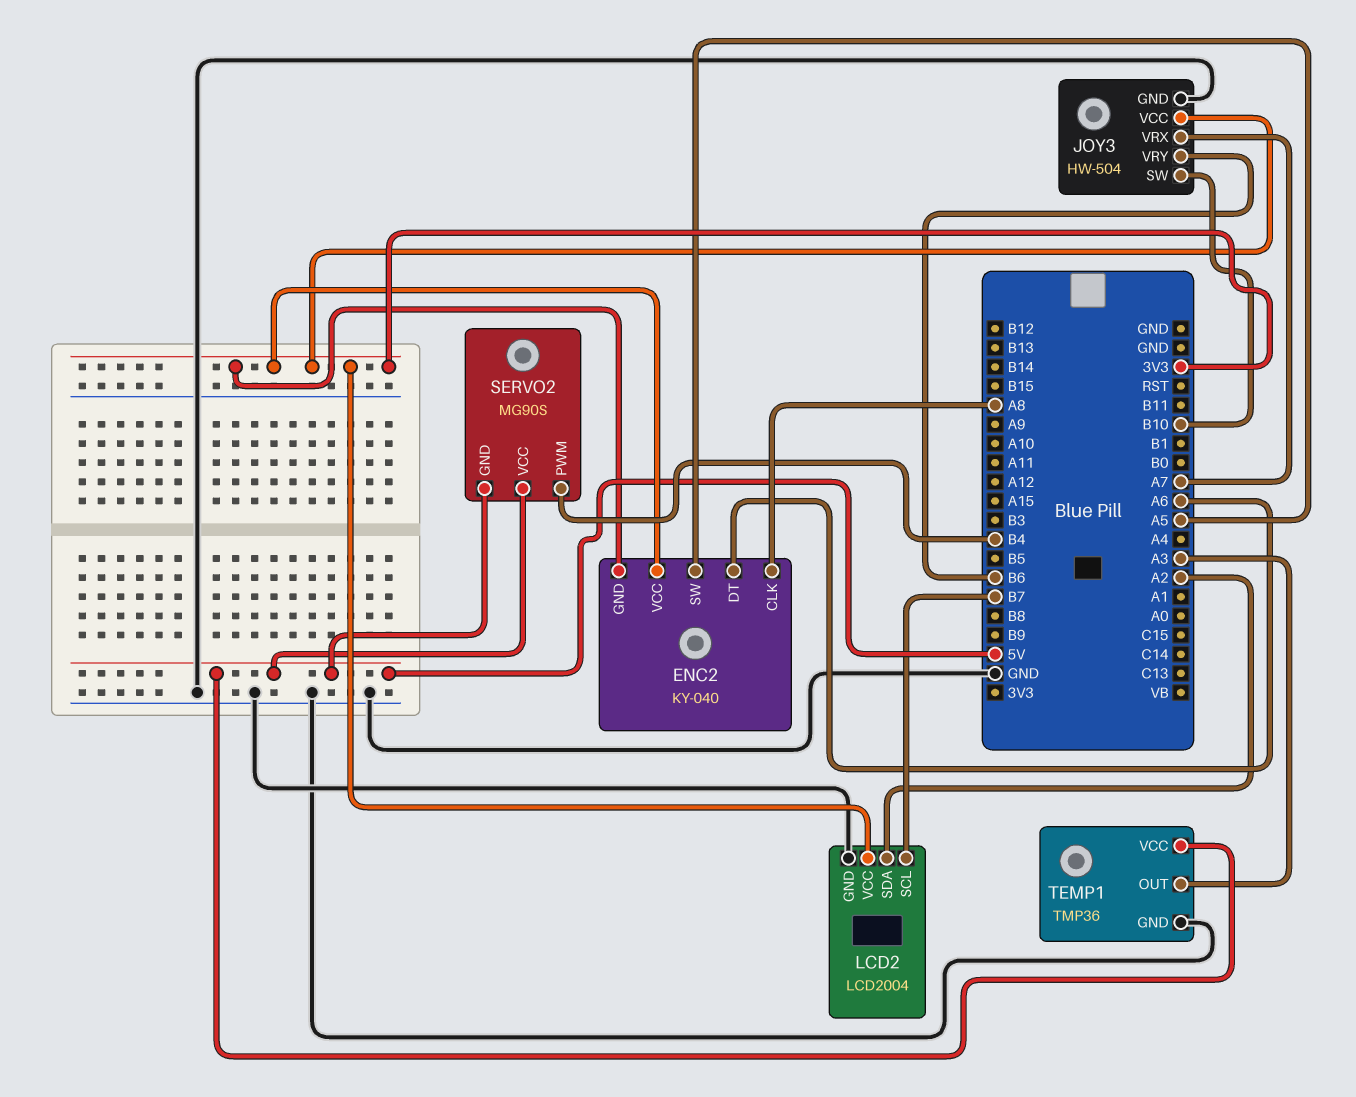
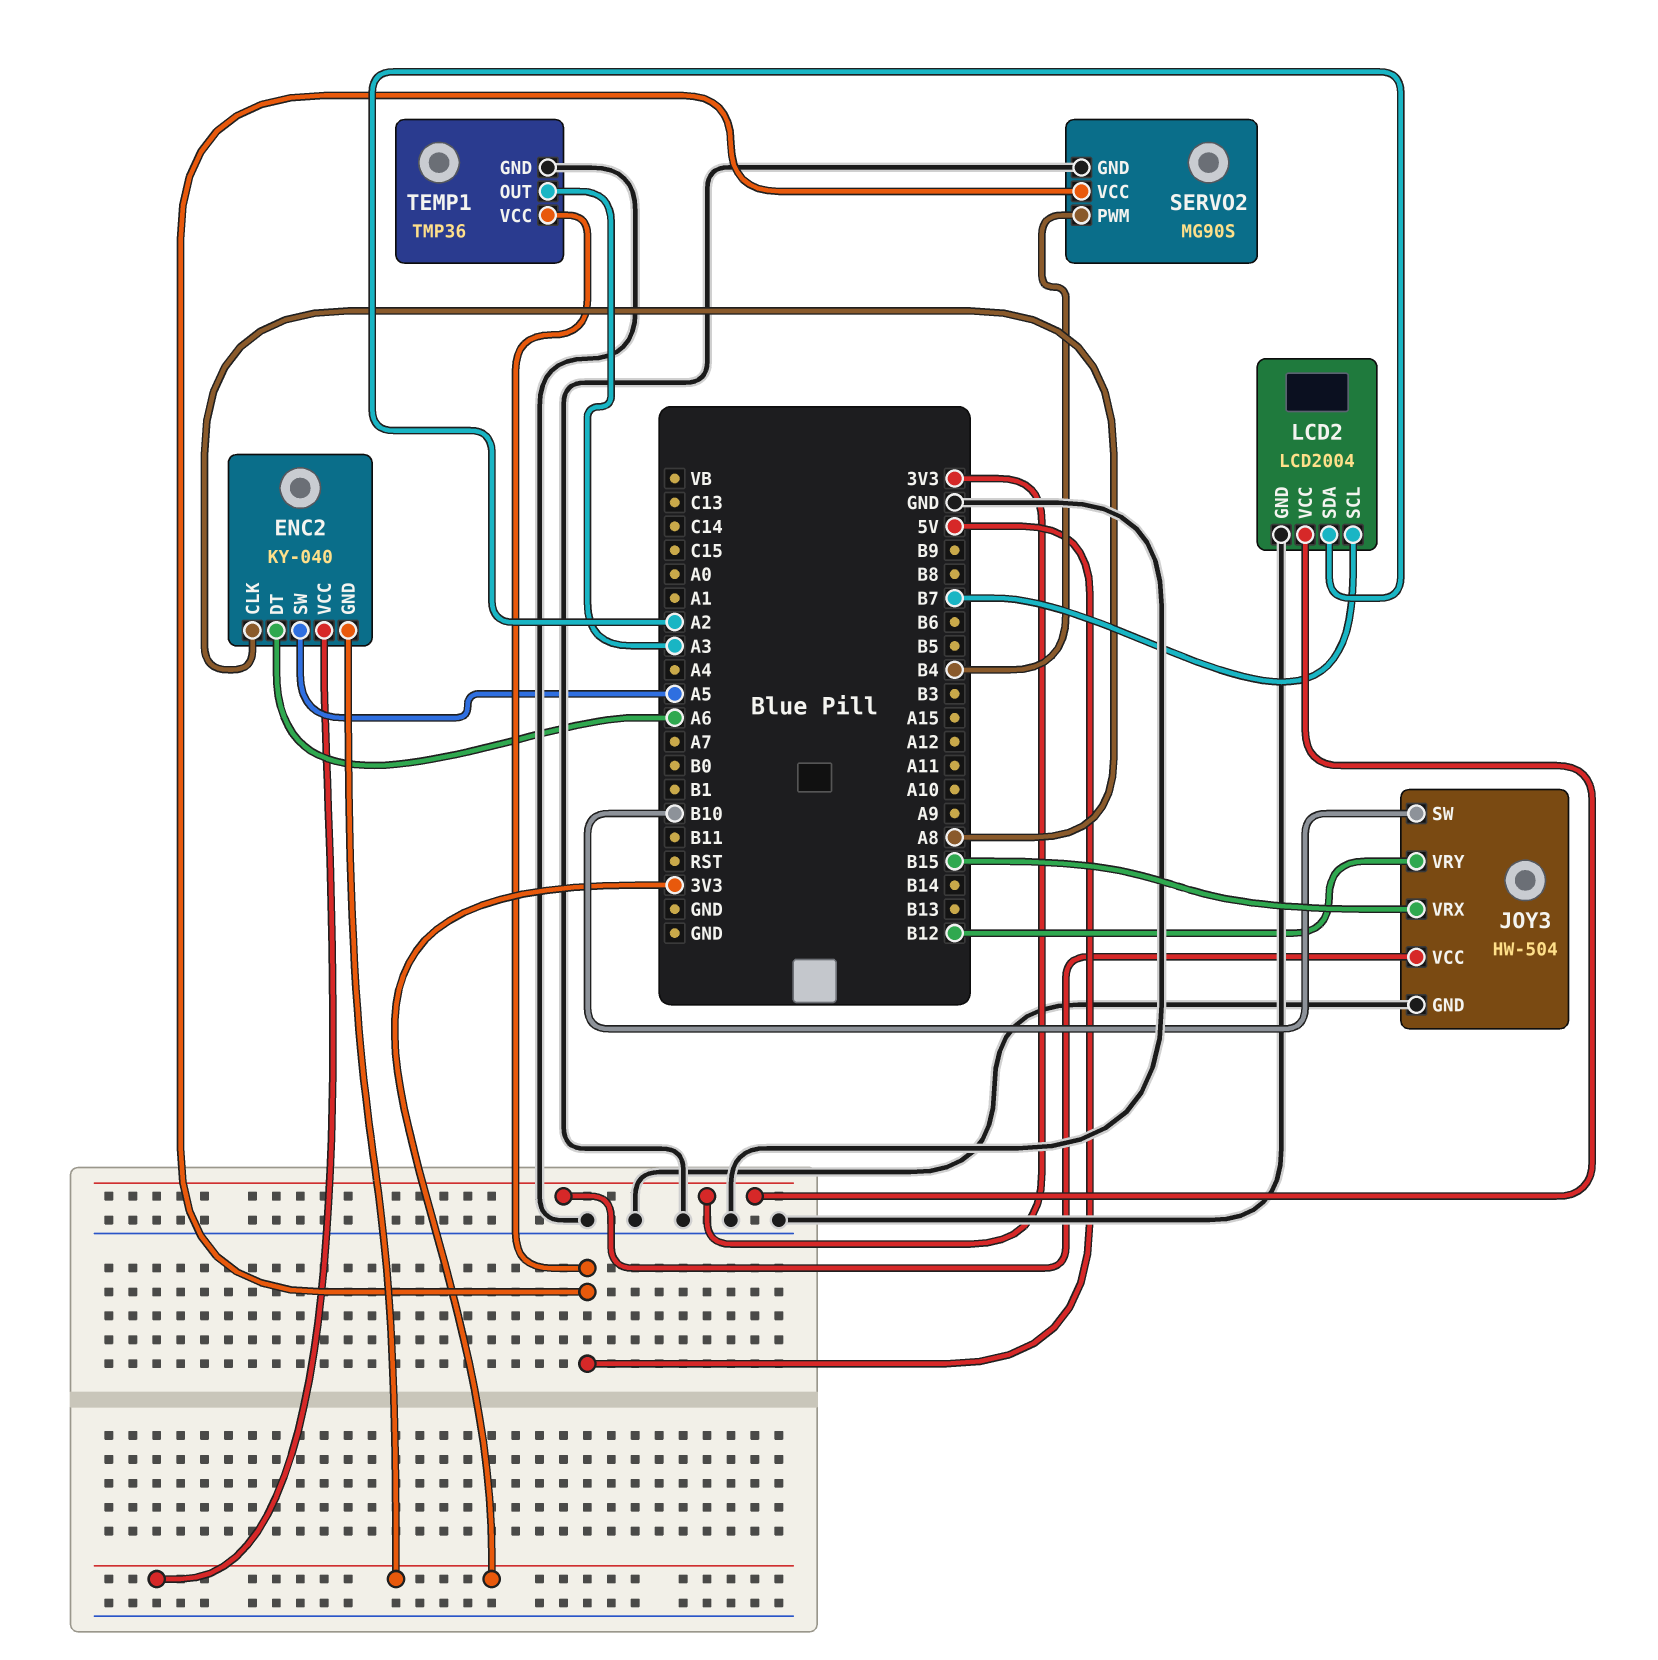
JOY3 pin VRX: A7 -> B15
JOY3 pin VRY: B6 -> B12
SERVO2 pin GND: 5V -> GND

